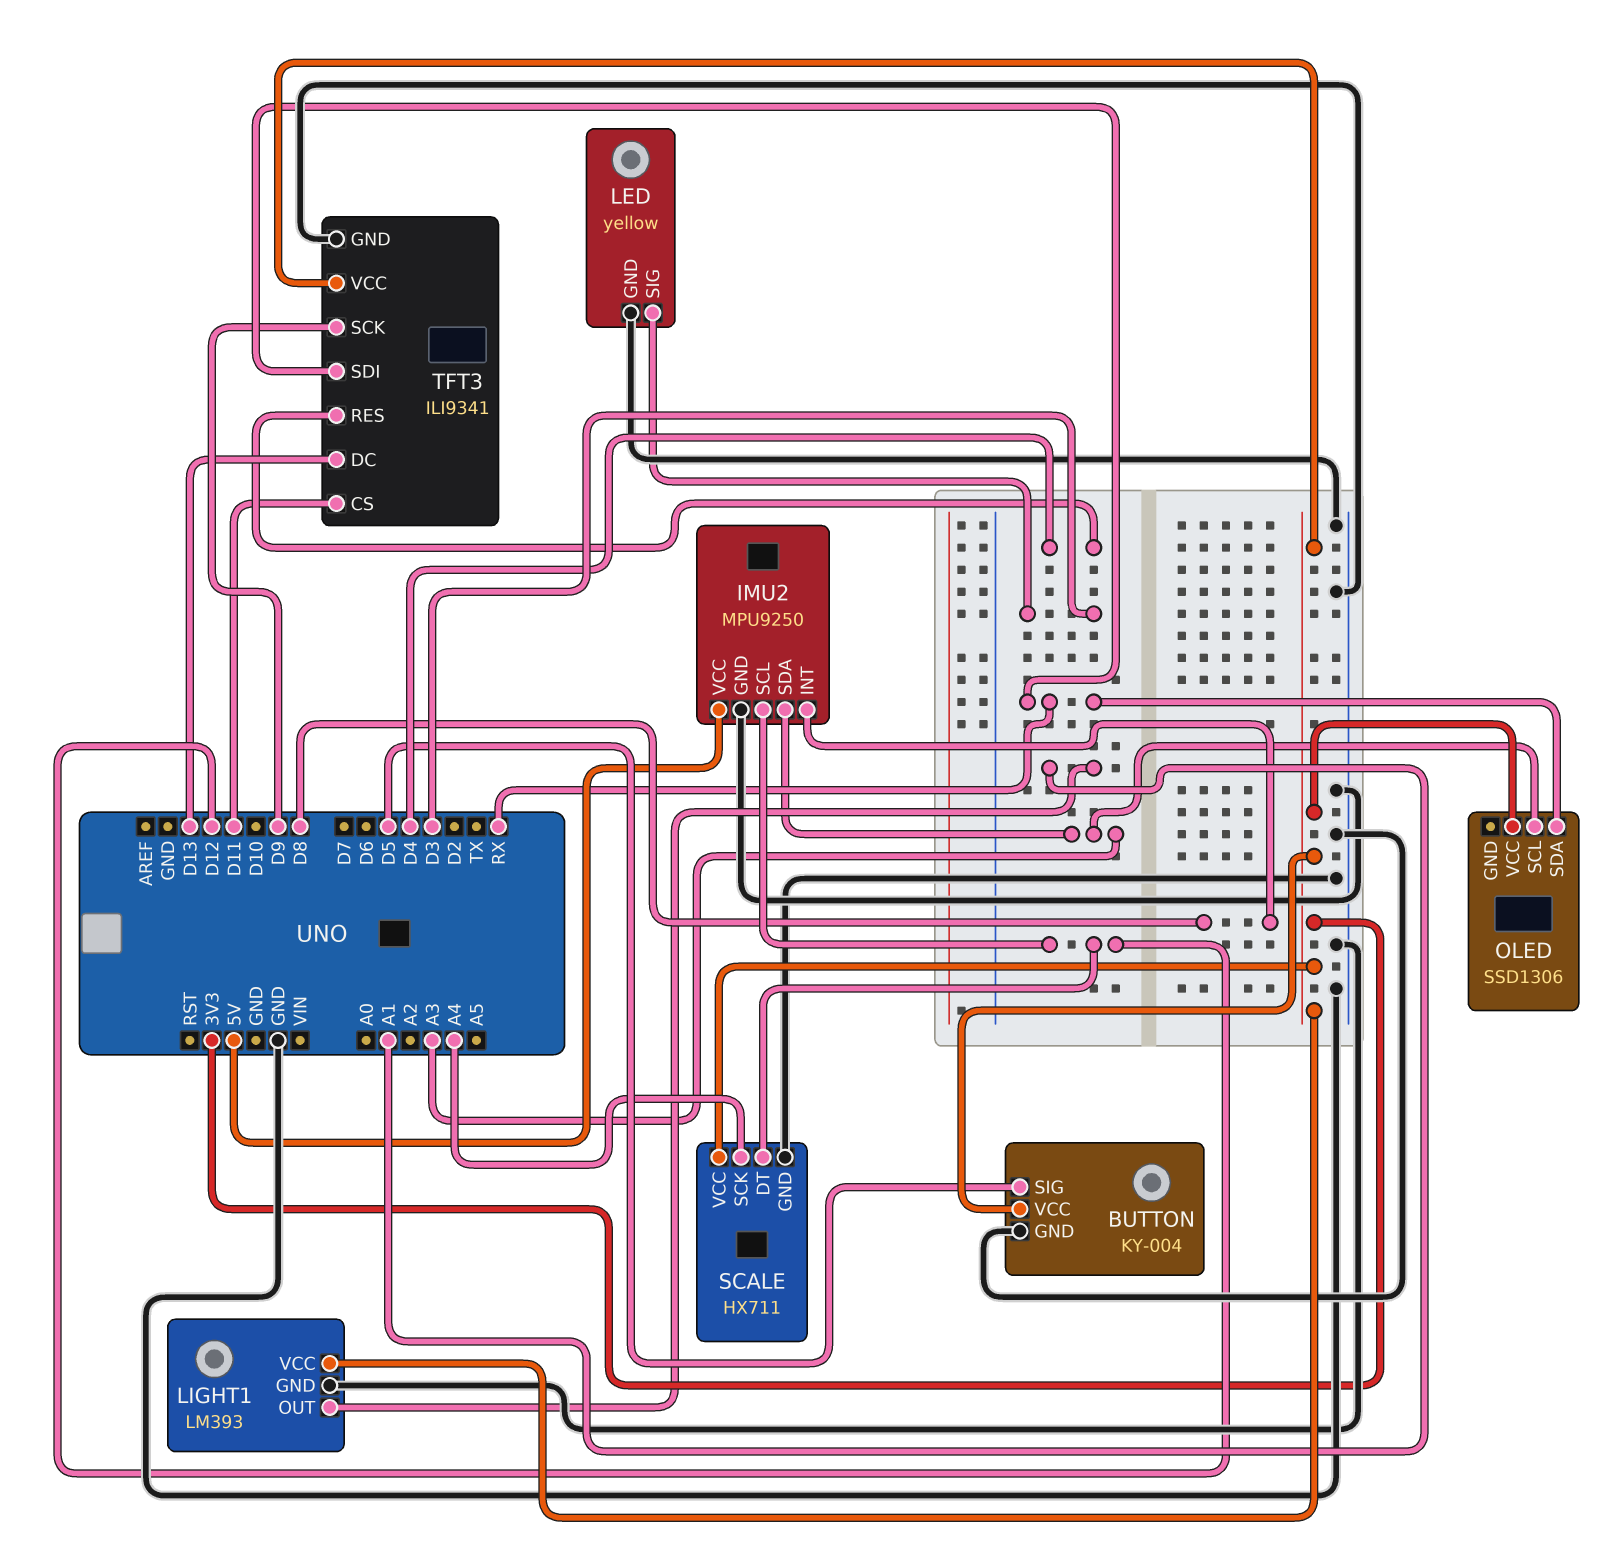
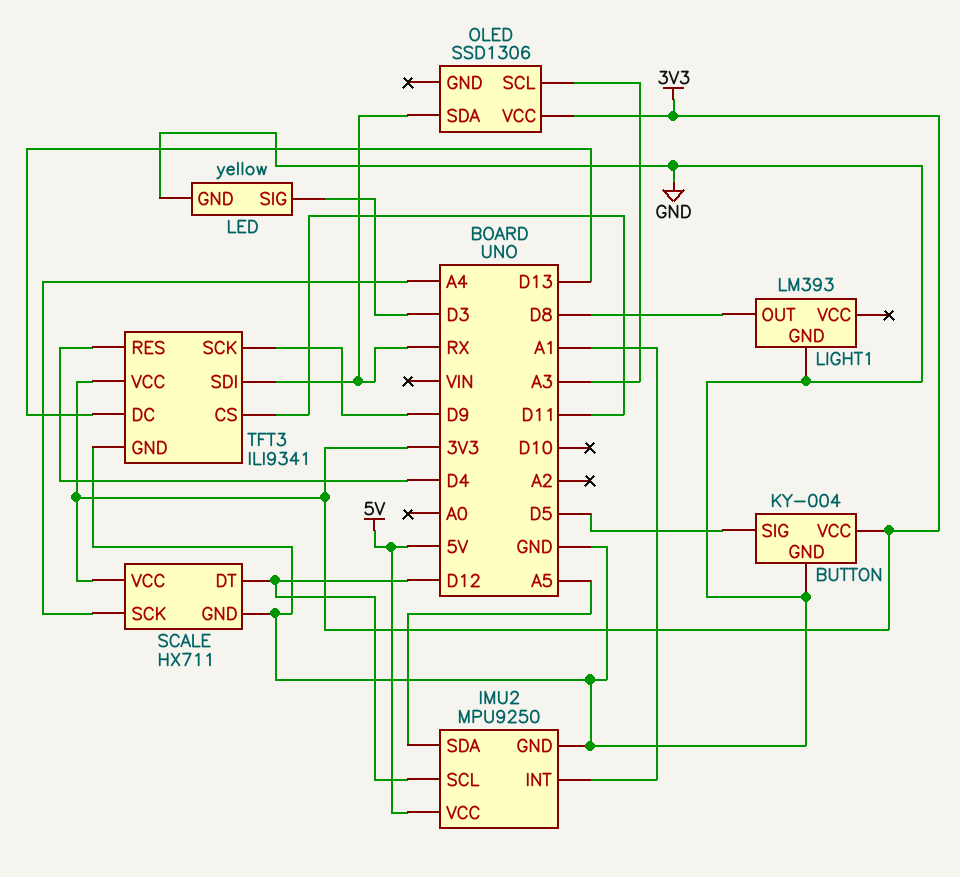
IMU2 pin INT: D8 -> A1
IMU2 pin SDA: A3 -> A5
LIGHT1 pin OUT: A1 -> D8
LIGHT1 pin VCC: 3V3 -> none

